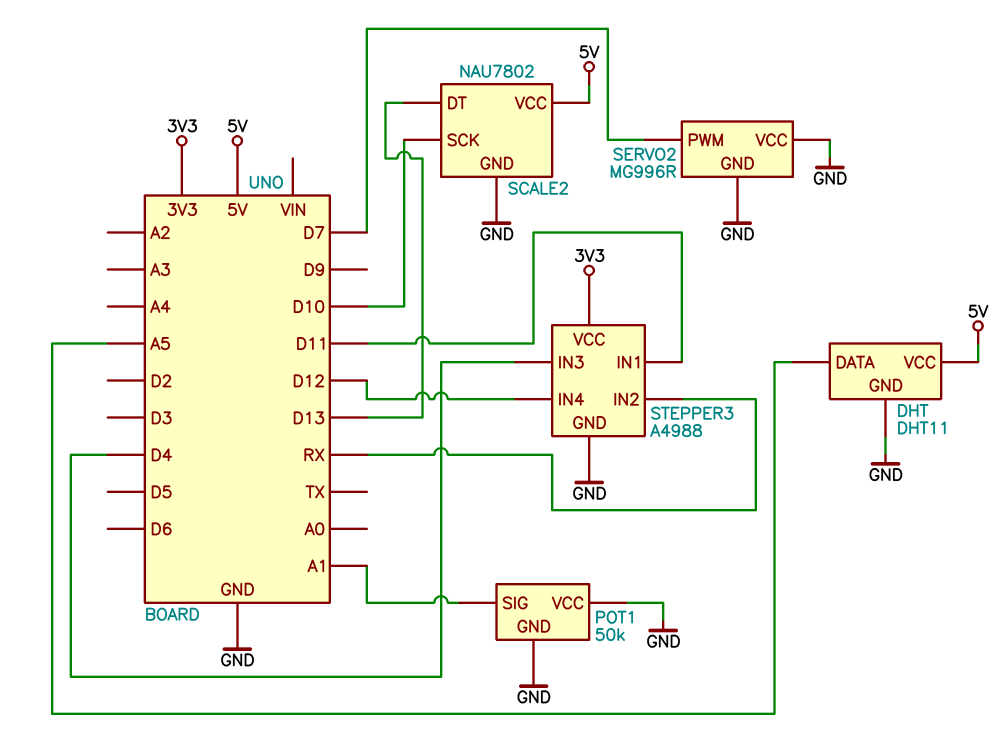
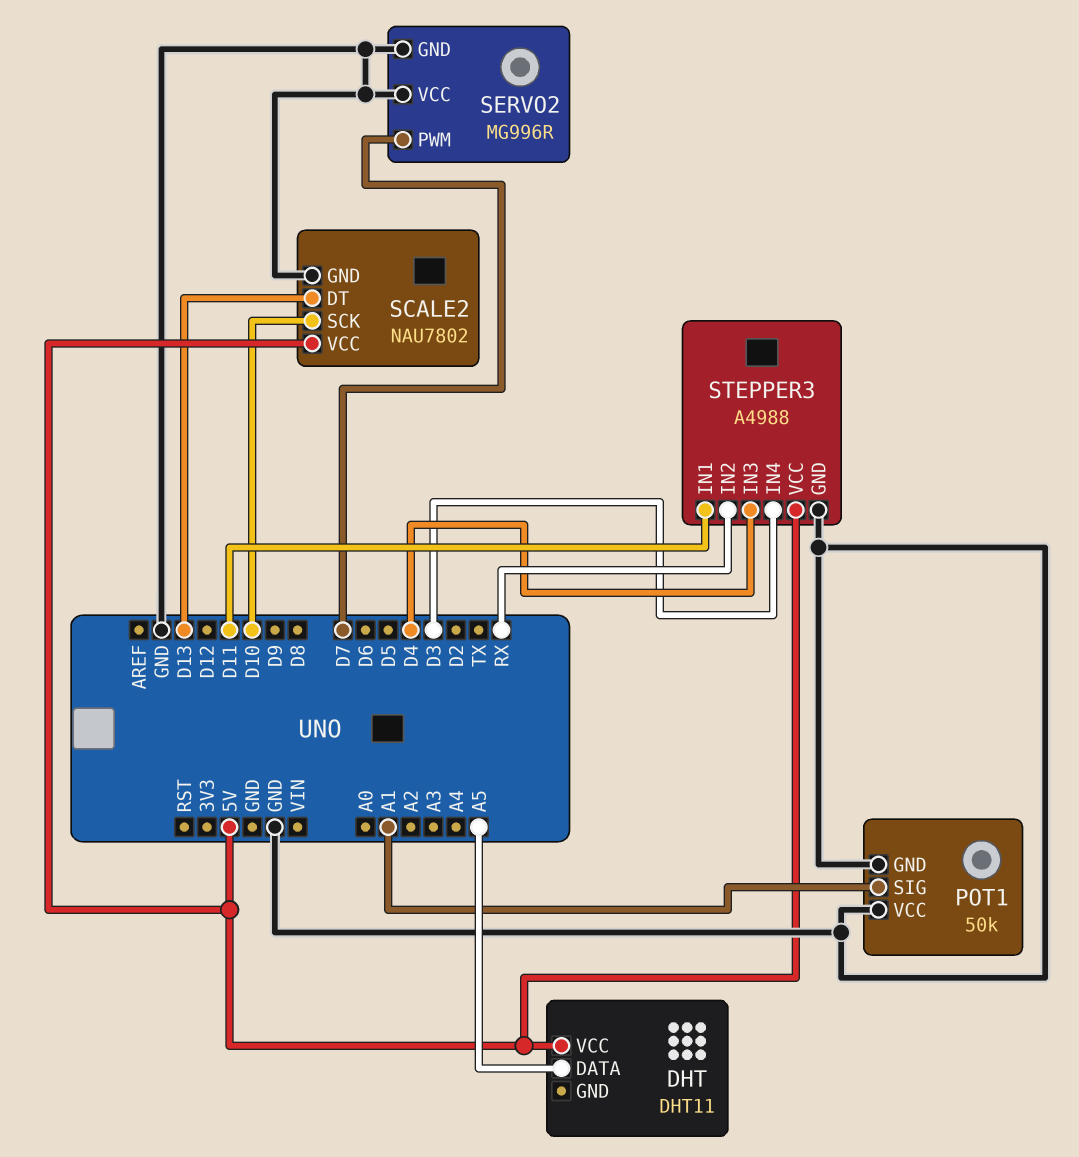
DHT pin GND: GND -> none
STEPPER3 pin IN4: D12 -> D3
STEPPER3 pin VCC: 3V3 -> 5V

